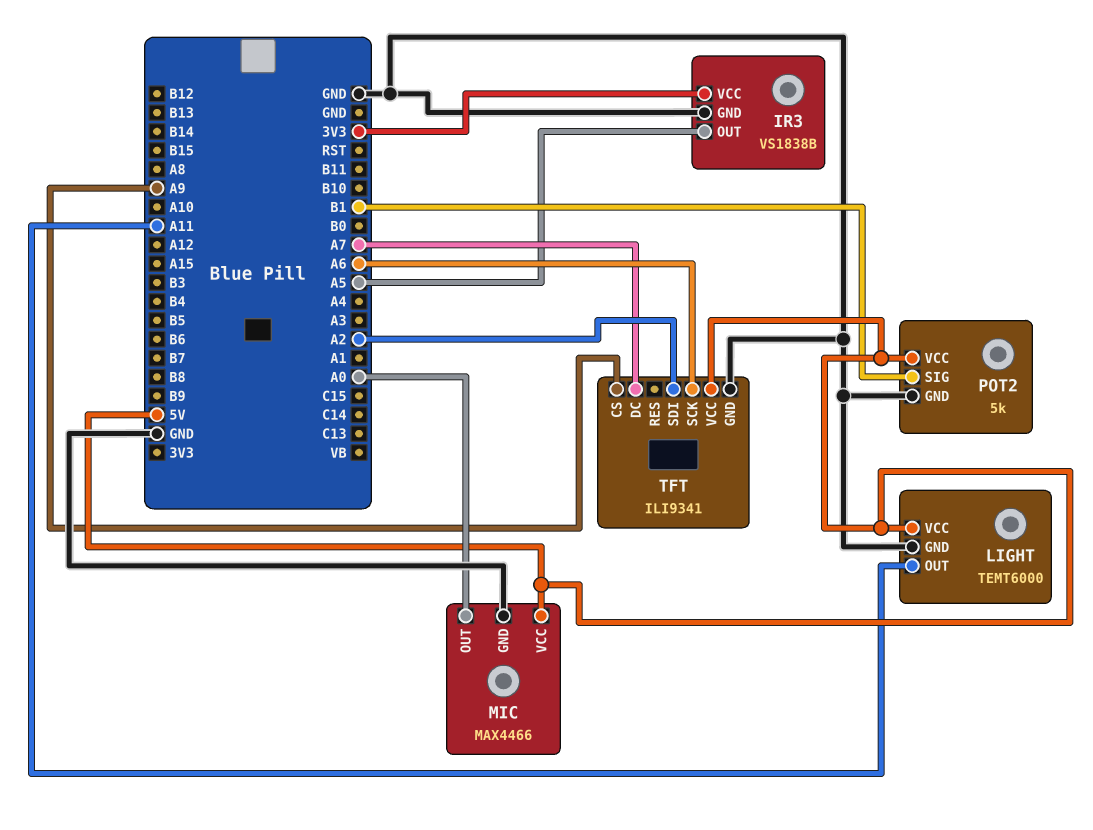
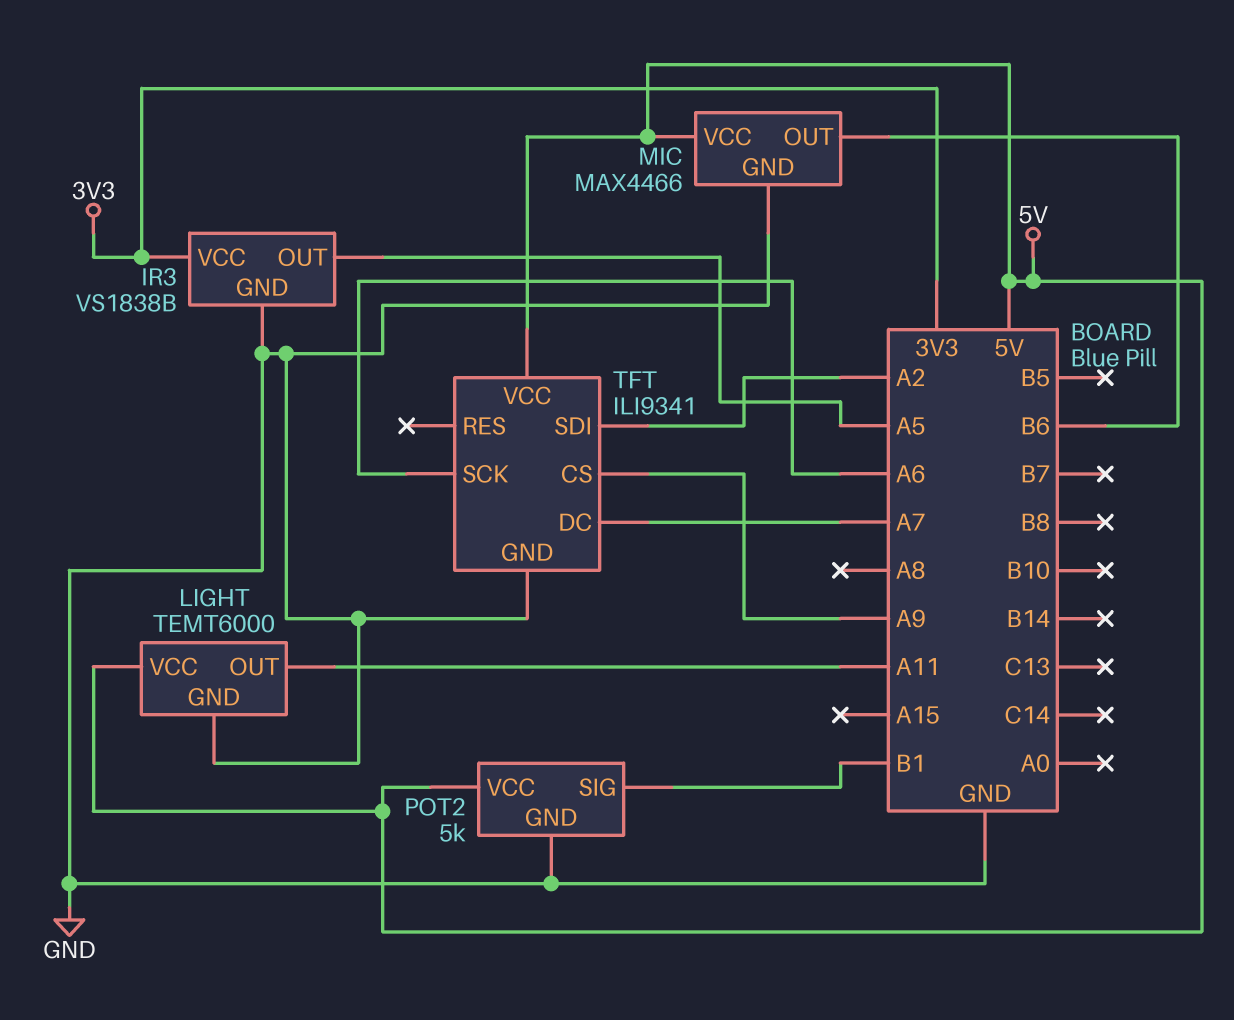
MIC pin OUT: A0 -> B6

